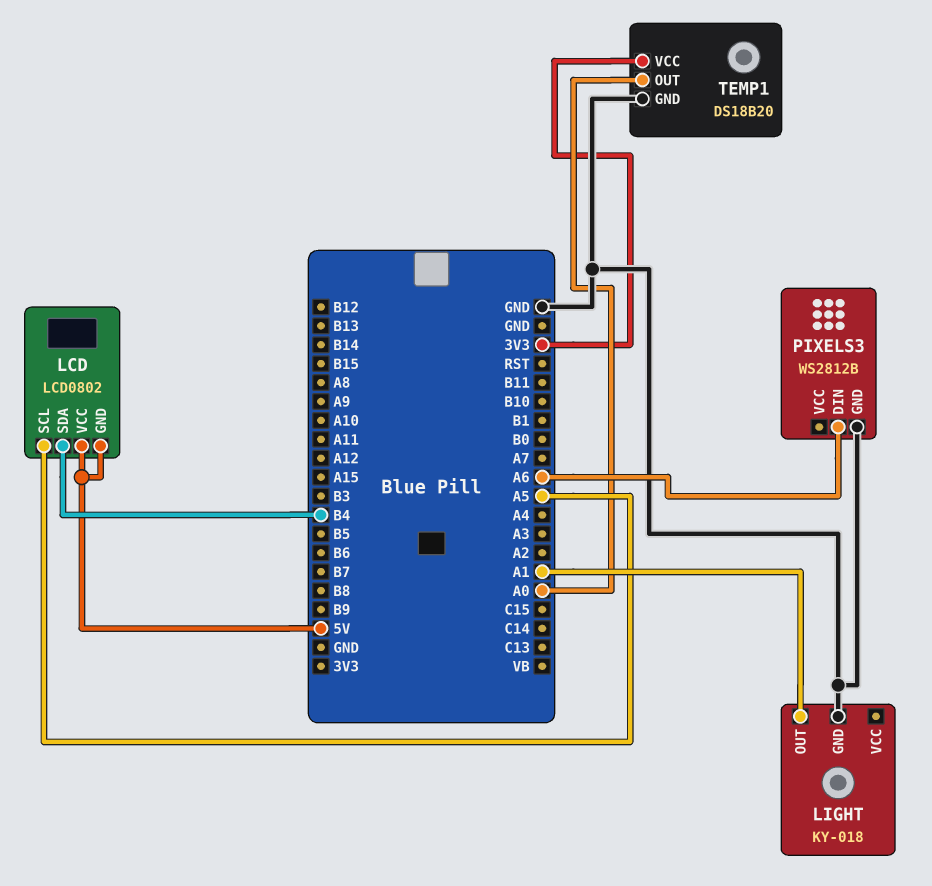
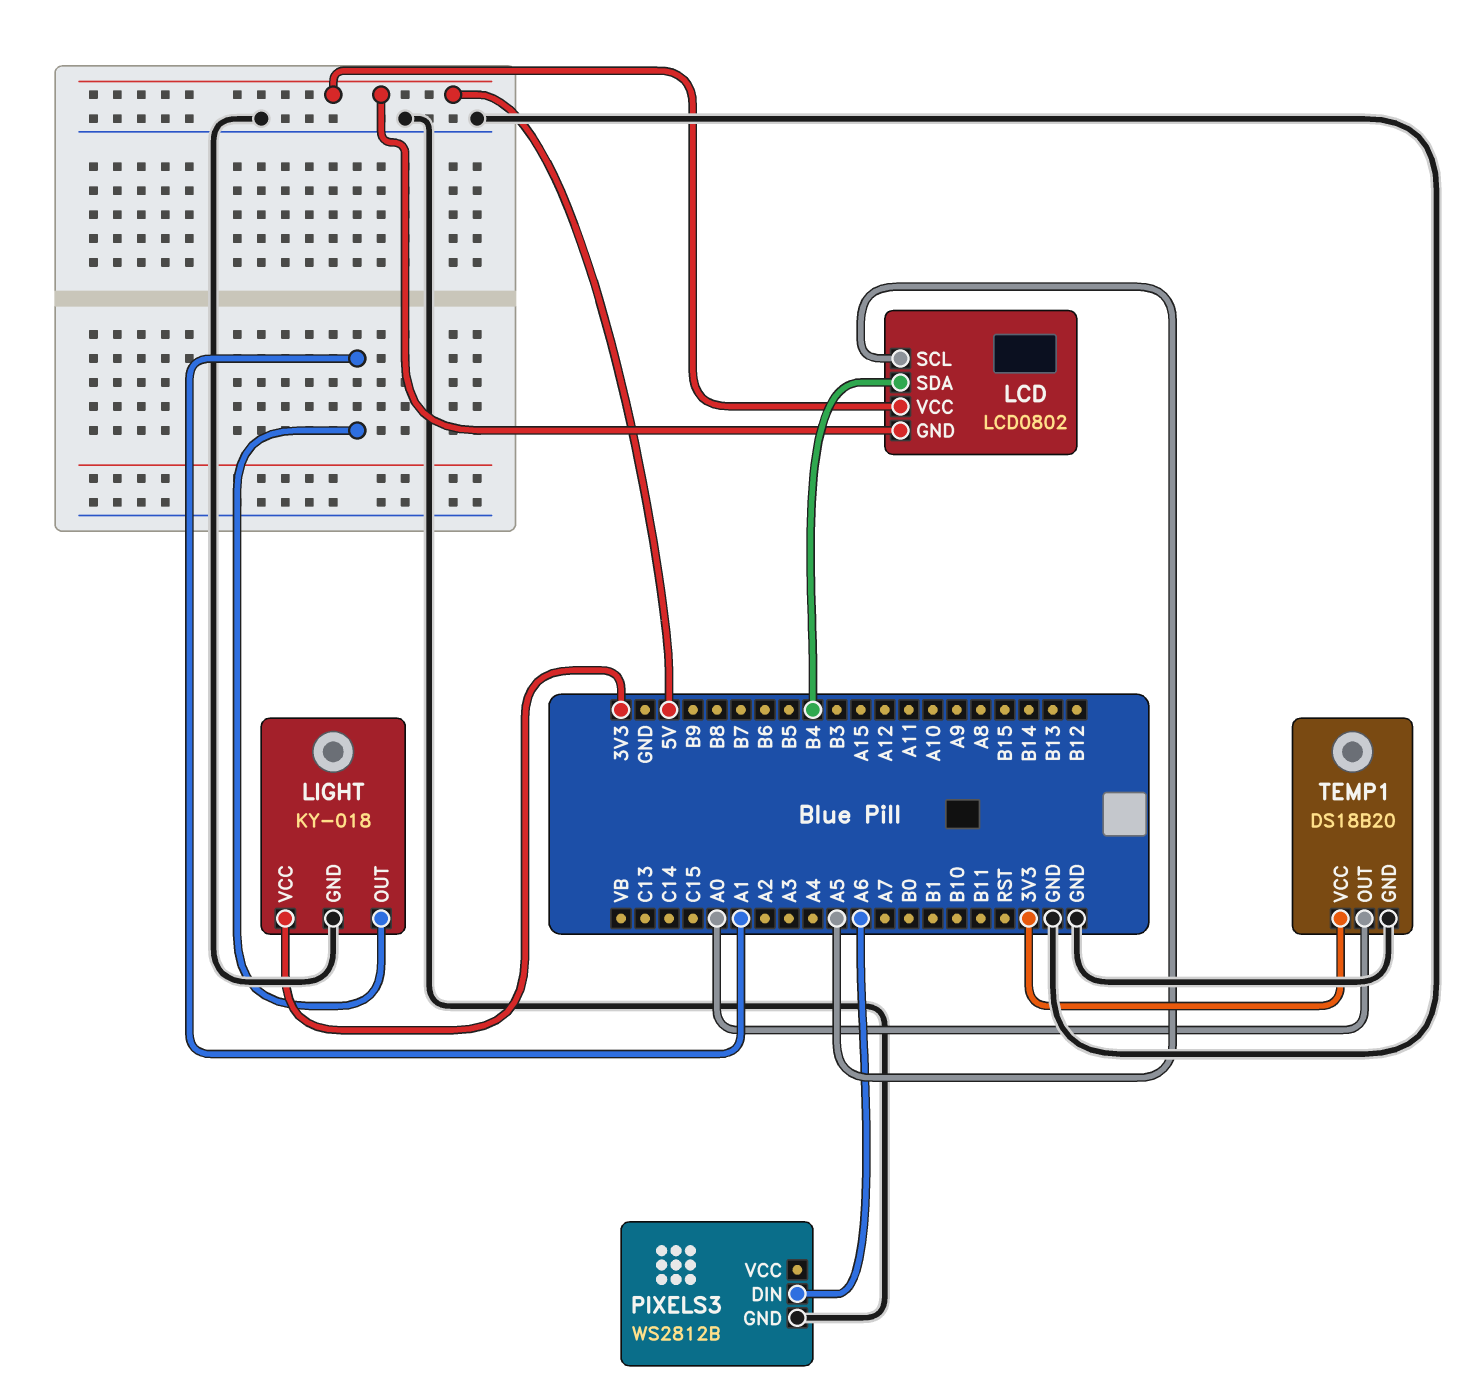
LIGHT pin VCC: none -> 3V3

